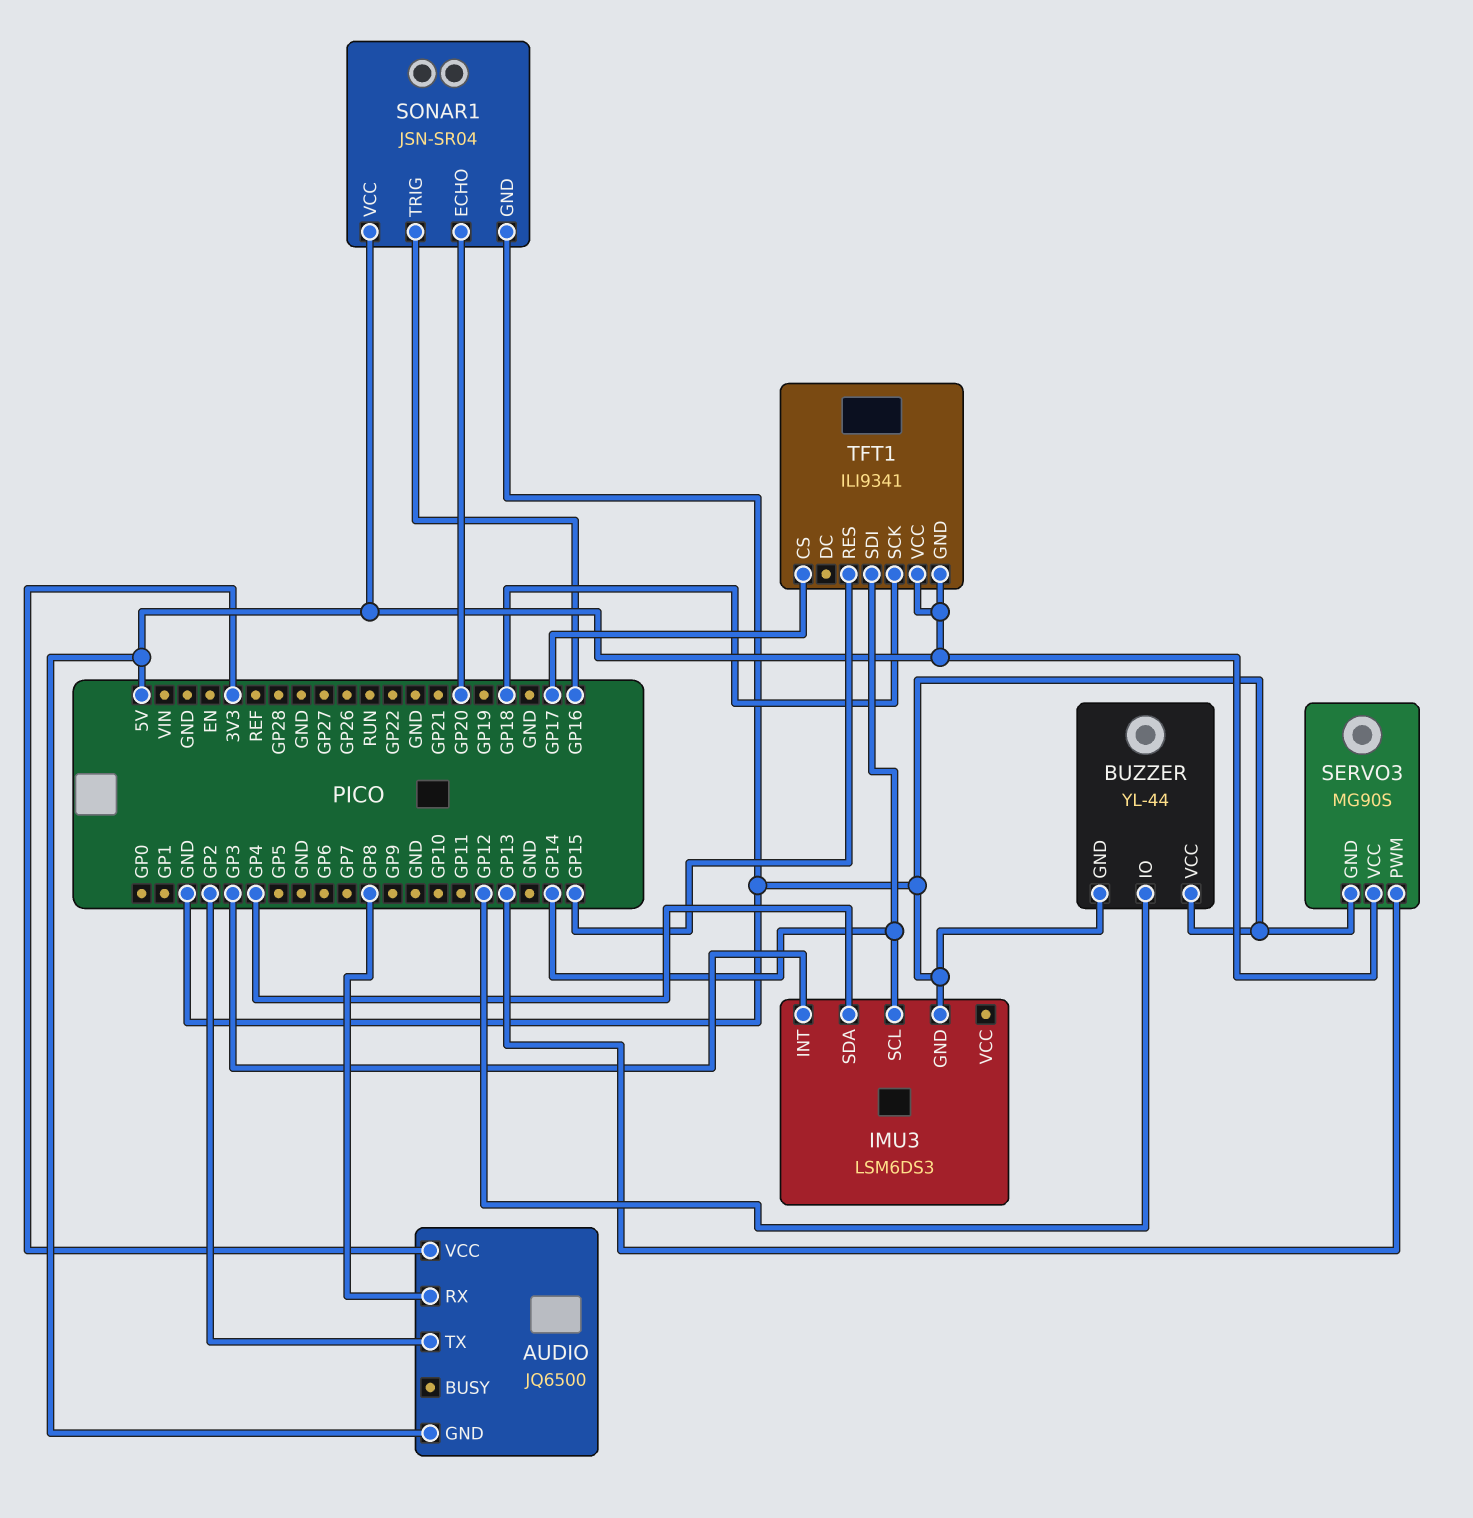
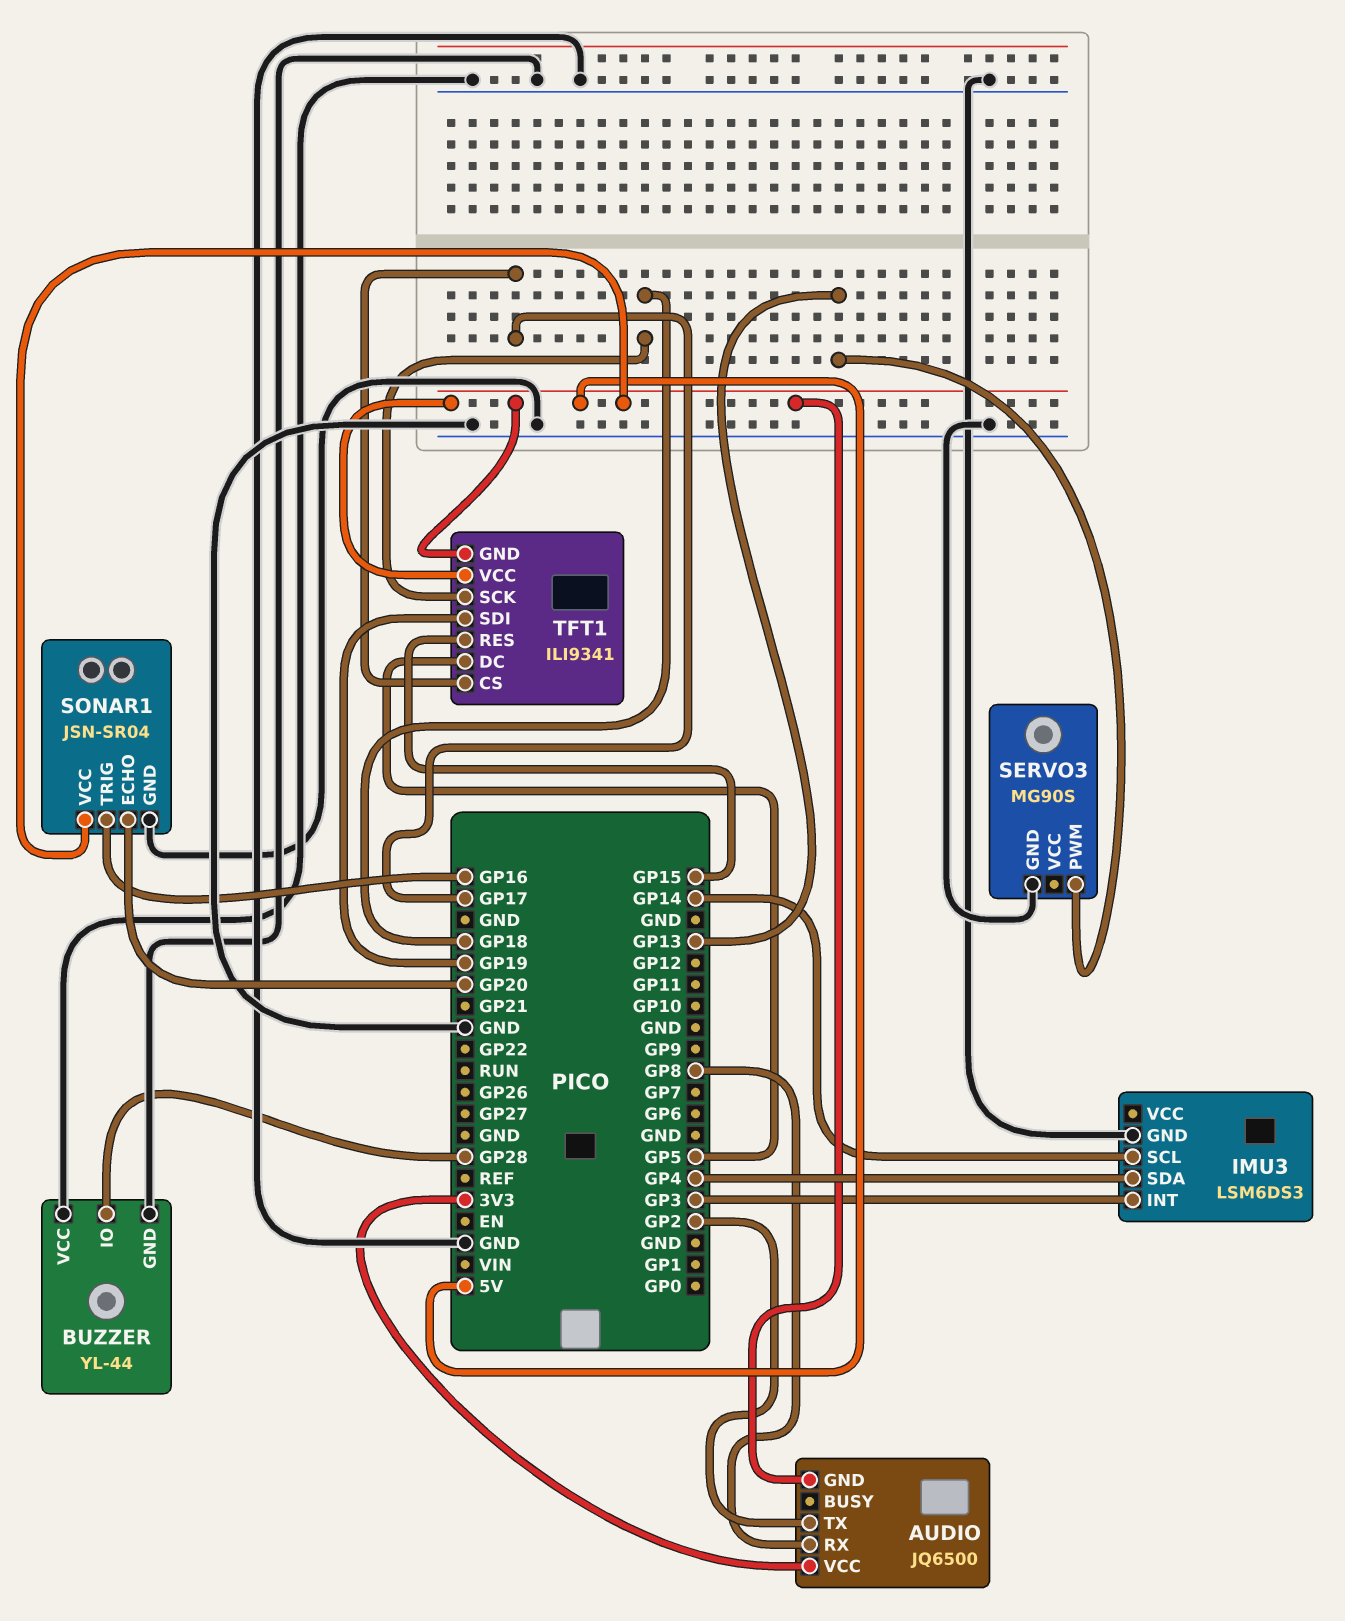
BUZZER pin IO: GP12 -> GP28
SERVO3 pin VCC: 5V -> none
TFT1 pin DC: none -> GP5
TFT1 pin SDI: GP14 -> GP19

